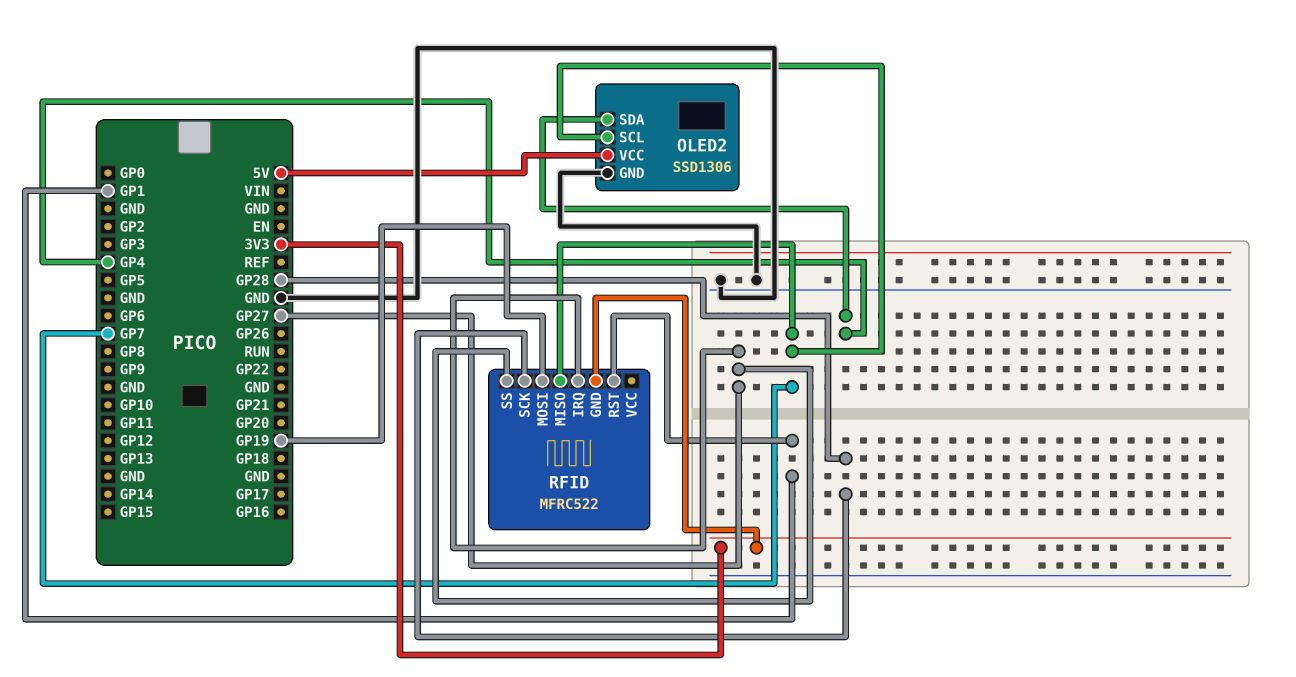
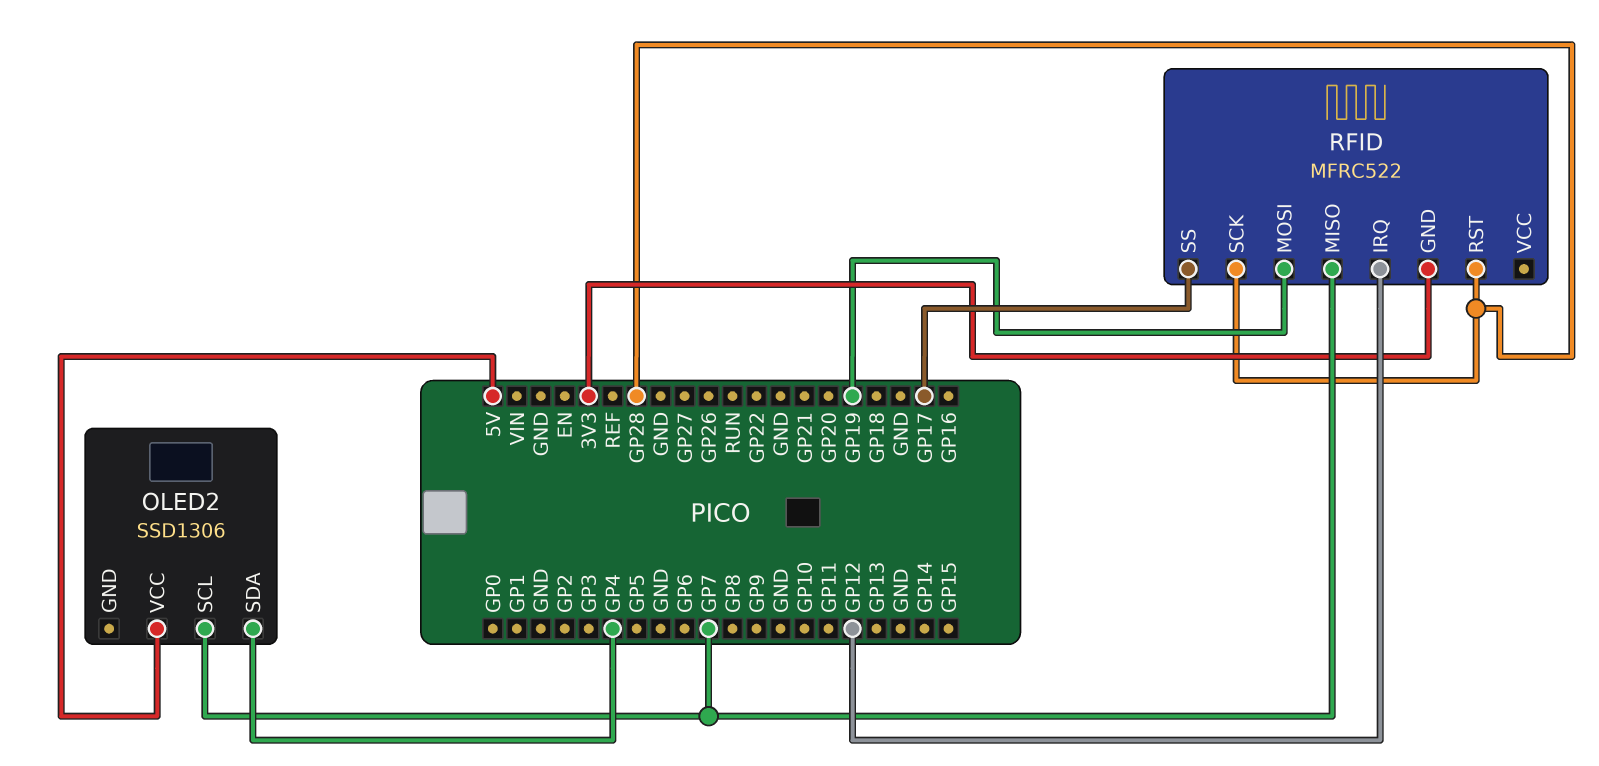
OLED2 pin GND: GND -> none
RFID pin IRQ: GP27 -> GP12
RFID pin RST: GP1 -> GP28
RFID pin SS: GP27 -> GP17

